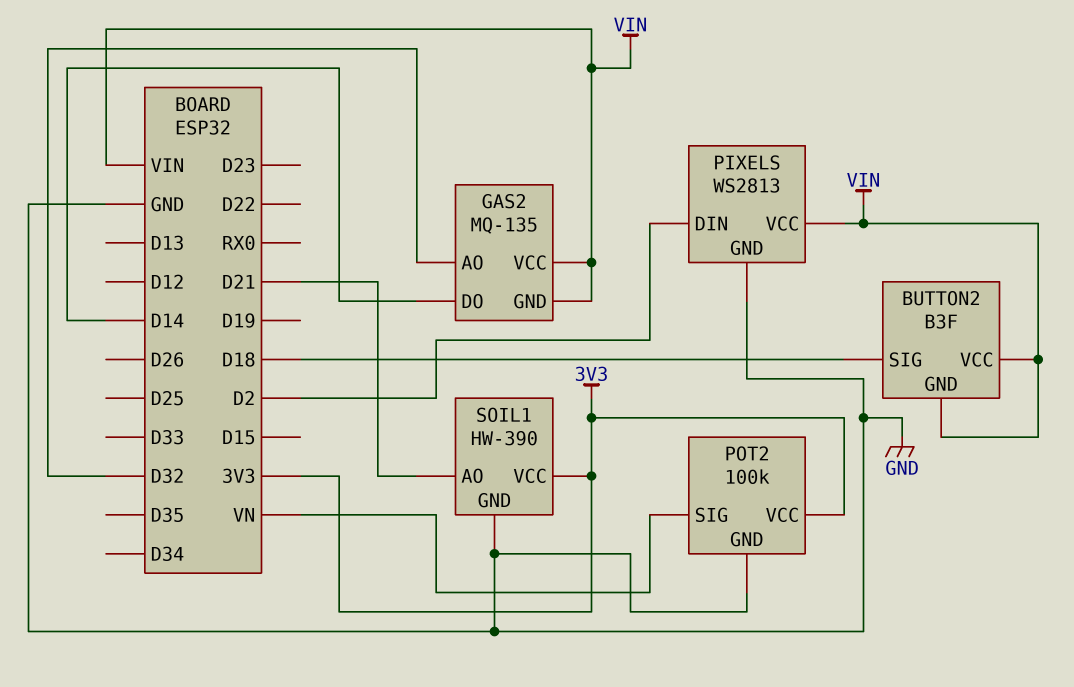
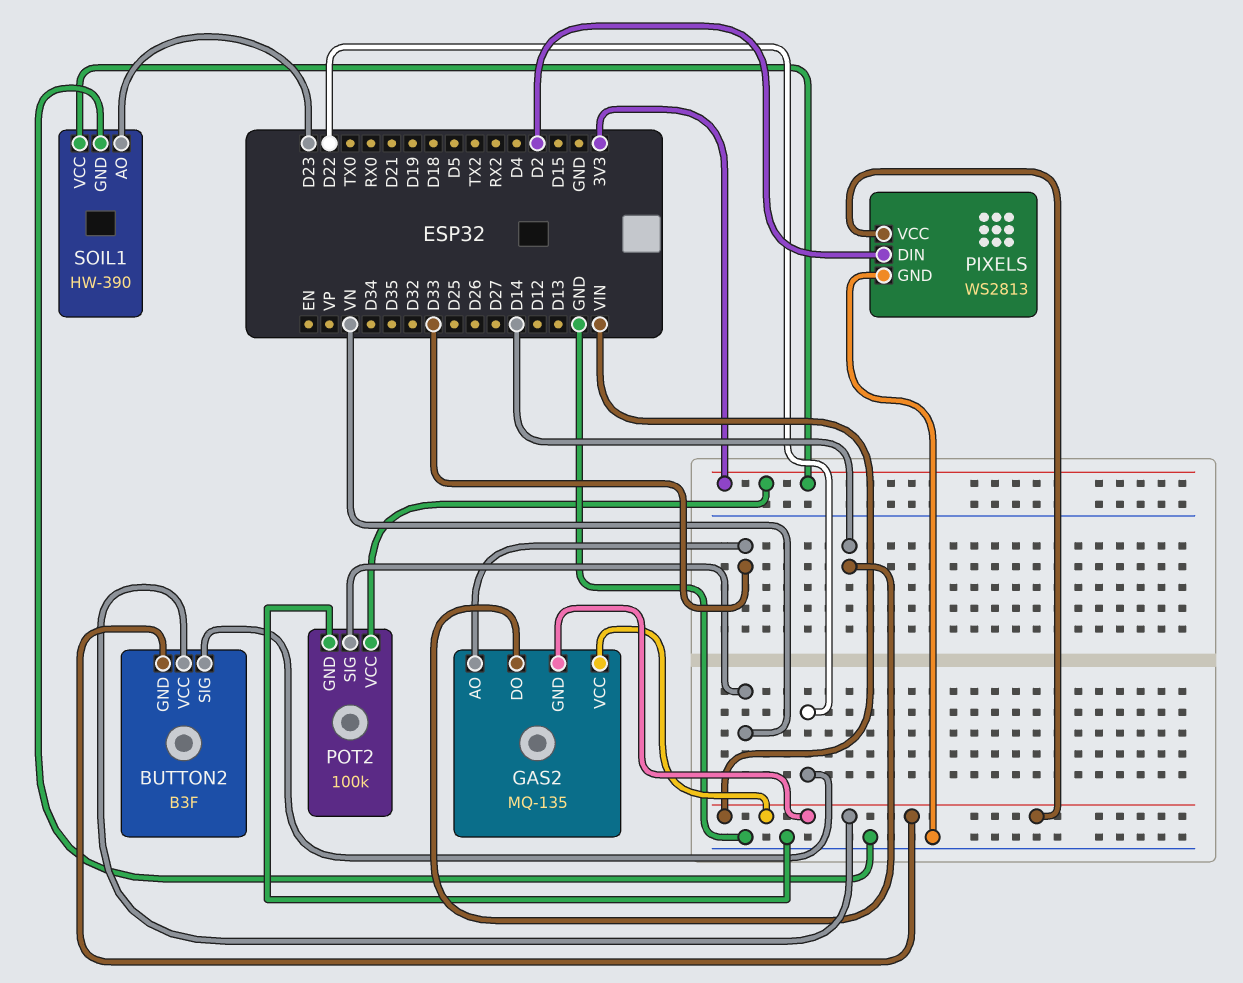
BUTTON2 pin SIG: D18 -> D22
GAS2 pin AO: D32 -> D33
SOIL1 pin AO: D21 -> D23

